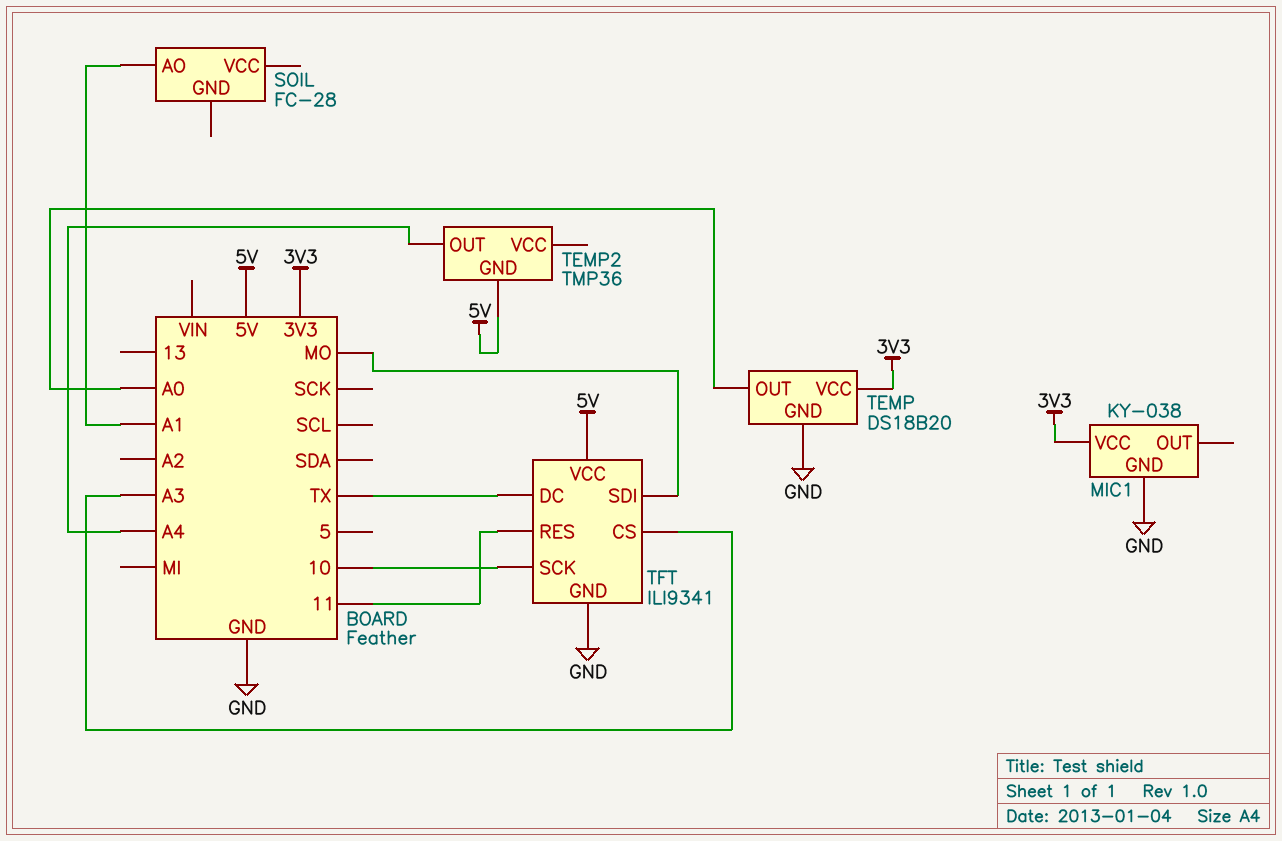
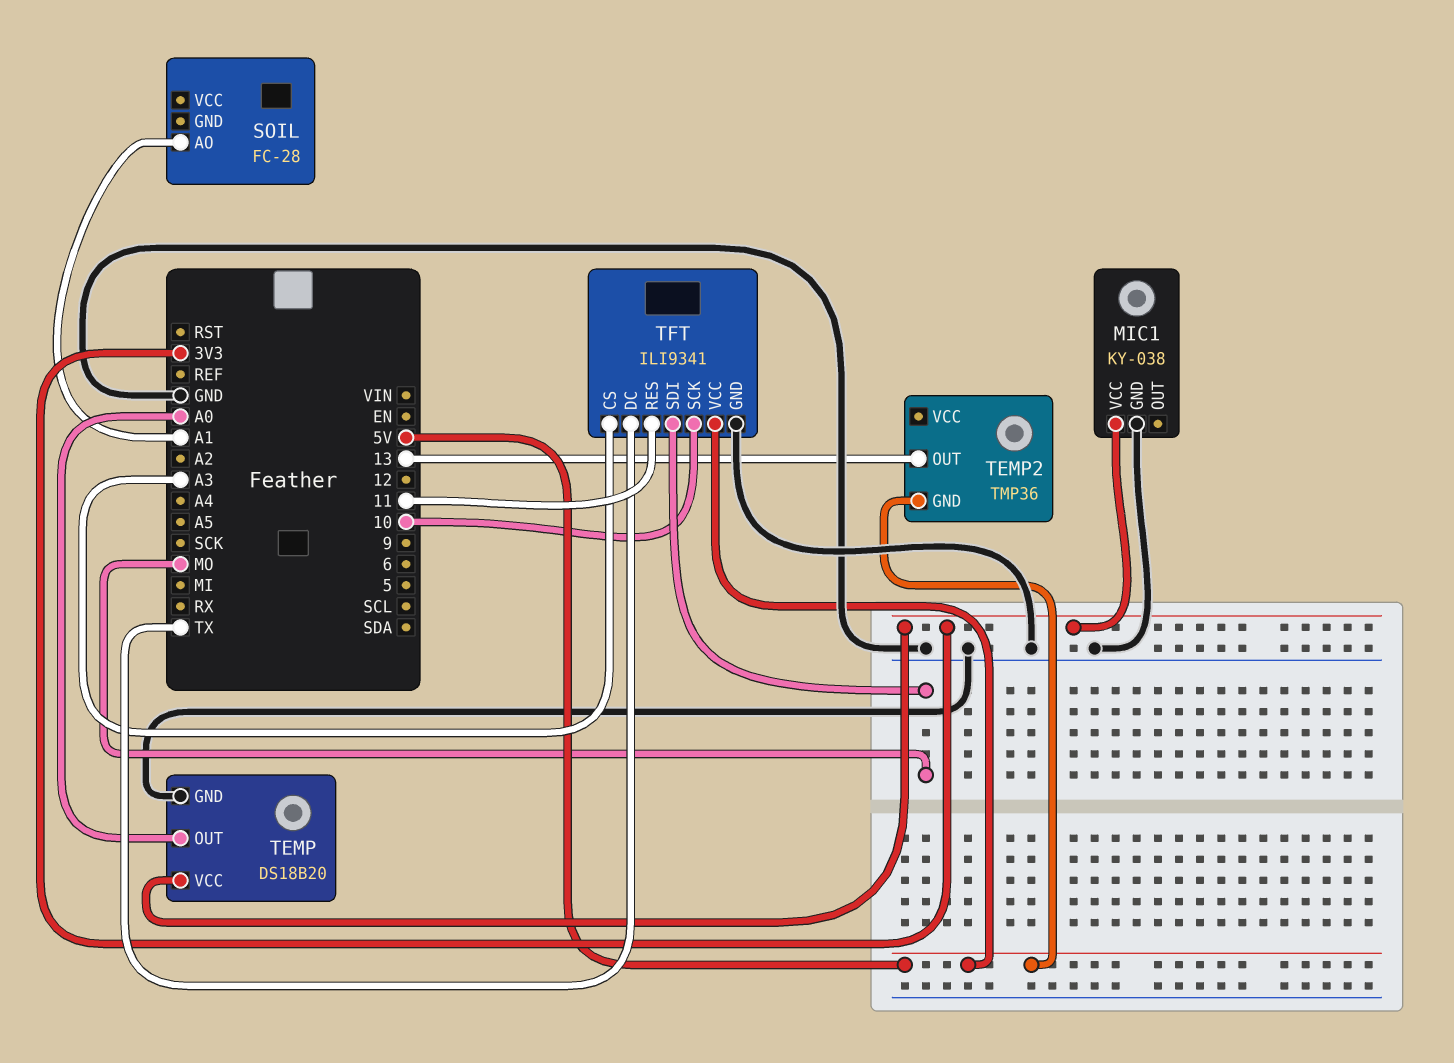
TEMP2 pin OUT: A4 -> 13

